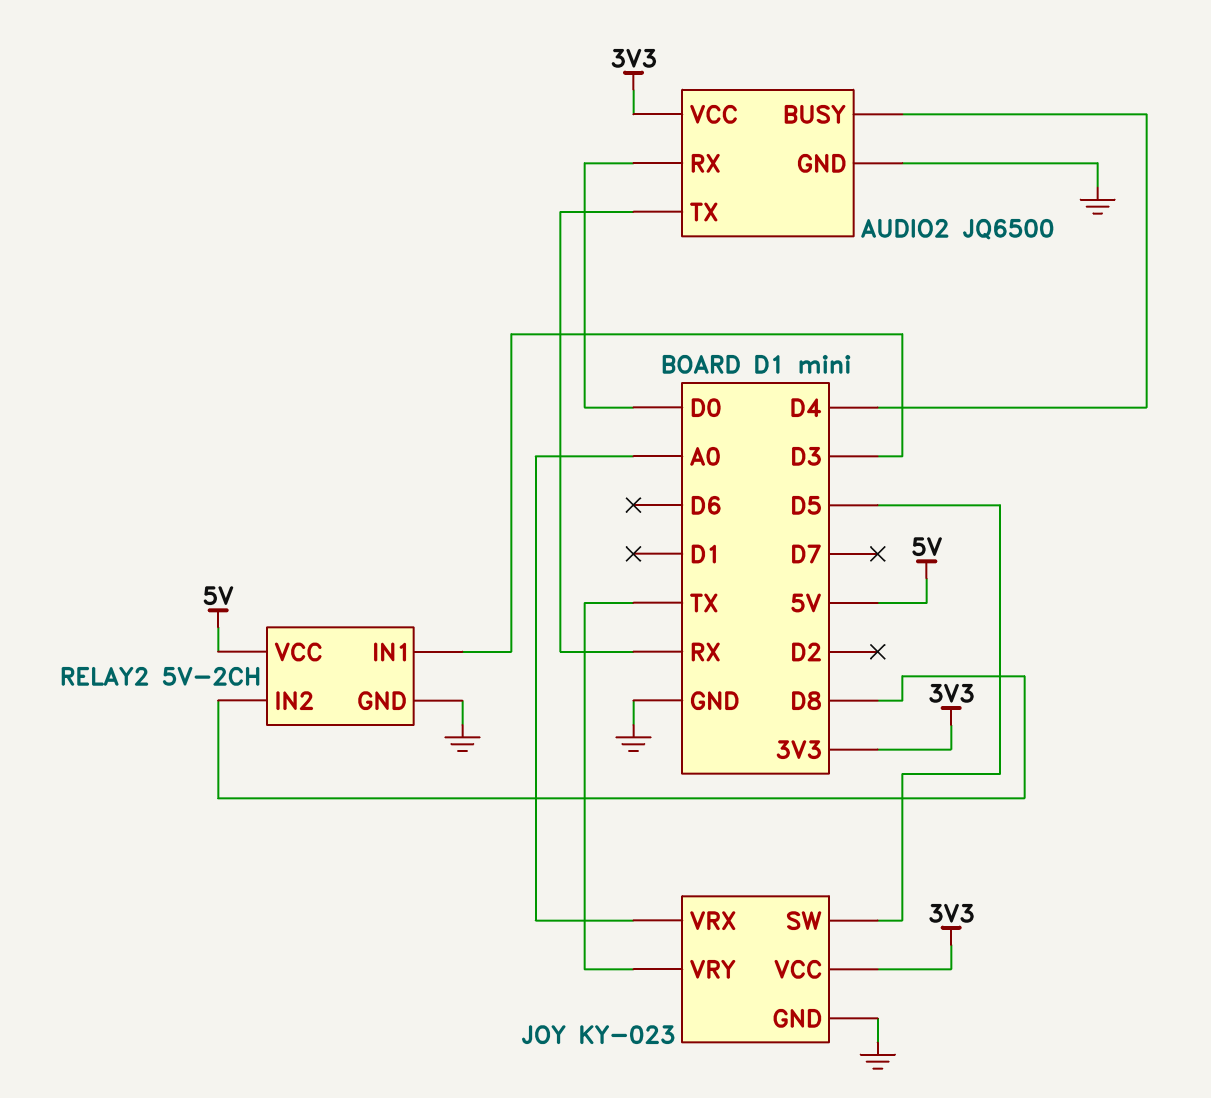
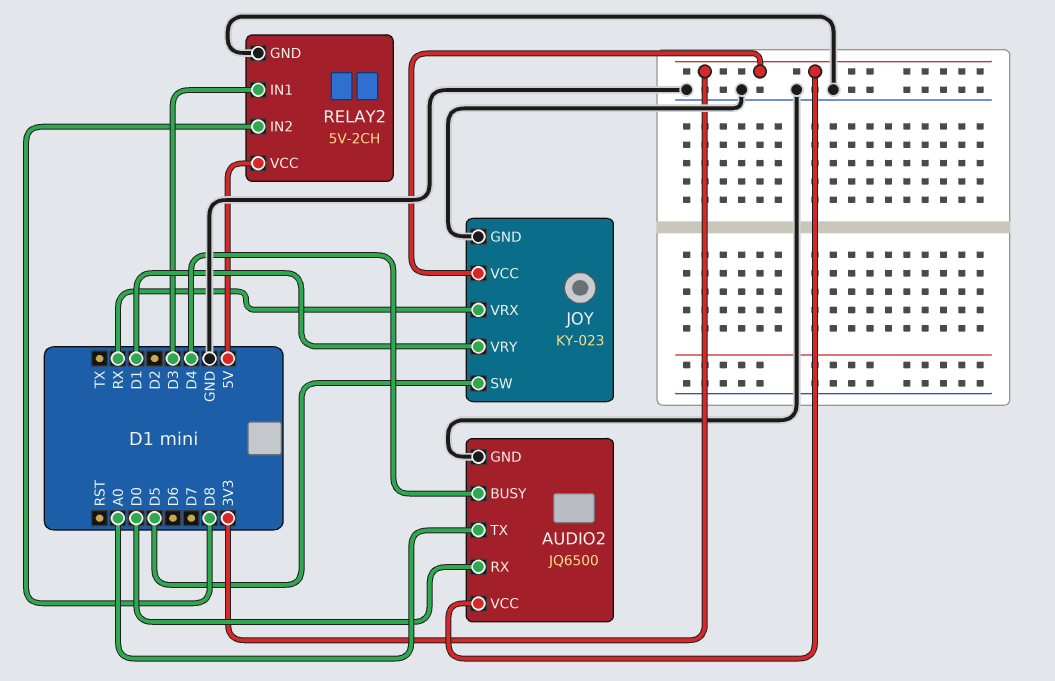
AUDIO2 pin TX: RX -> A0
JOY pin VRX: A0 -> RX
JOY pin VRY: TX -> D1

